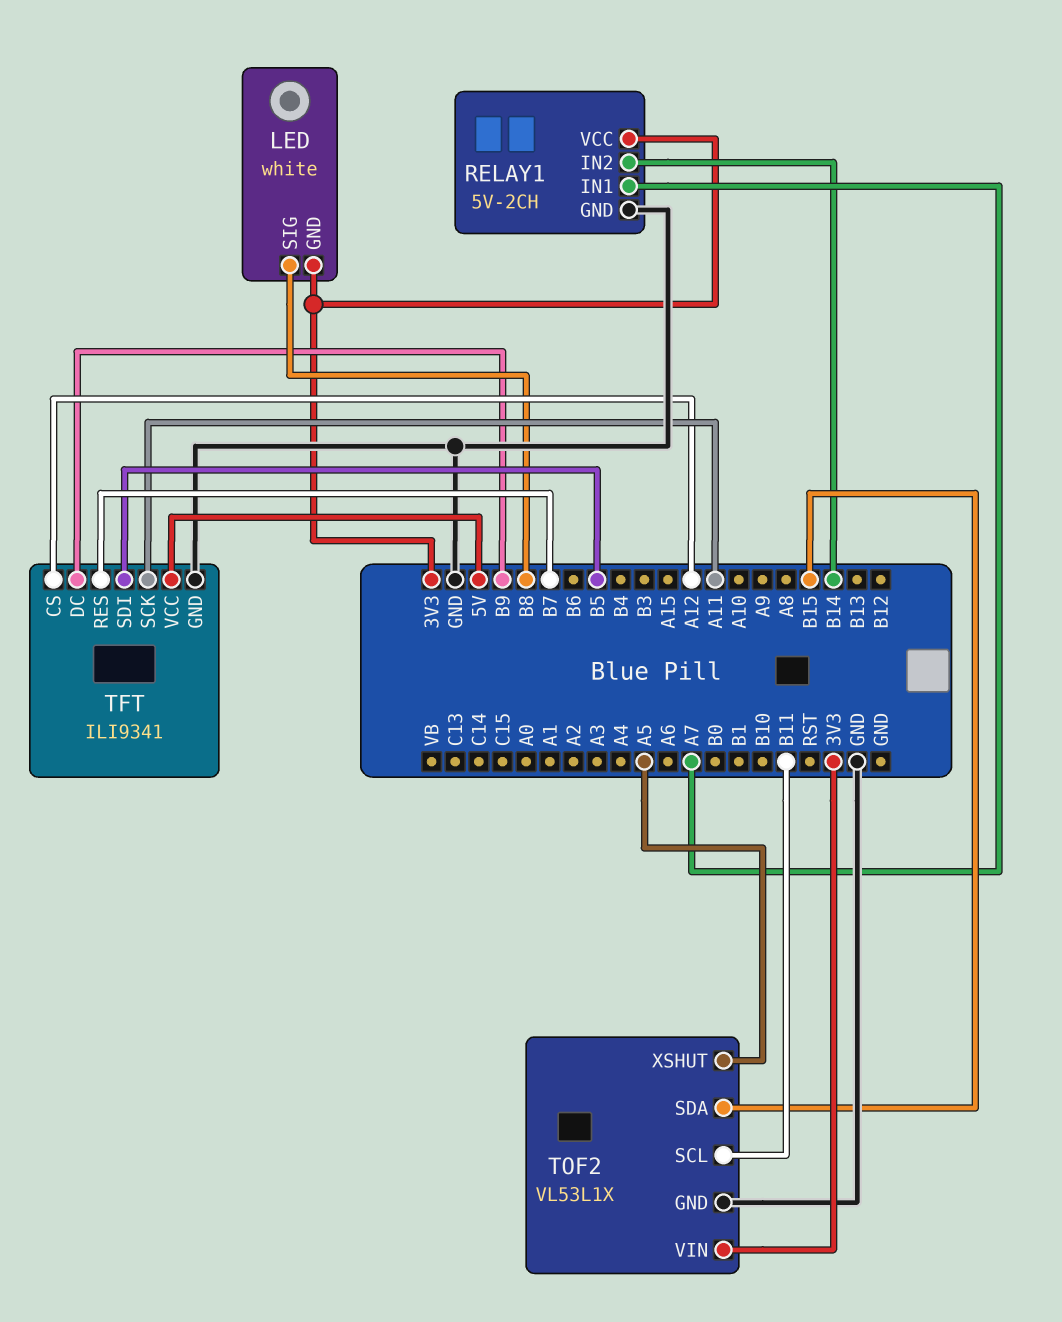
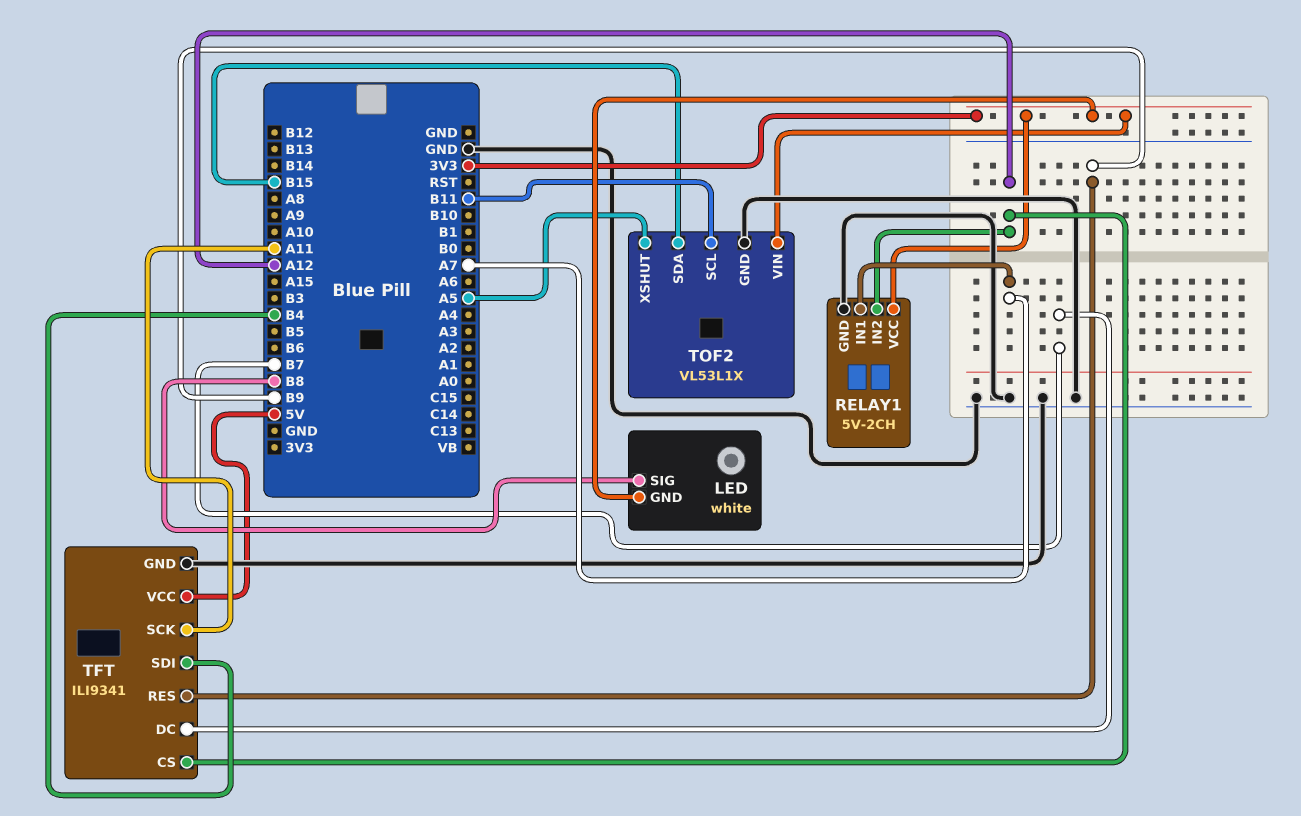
RELAY1 pin IN2: B14 -> A12
TFT pin DC: B9 -> B7
TFT pin RES: B7 -> B9
TFT pin SDI: B5 -> B4

